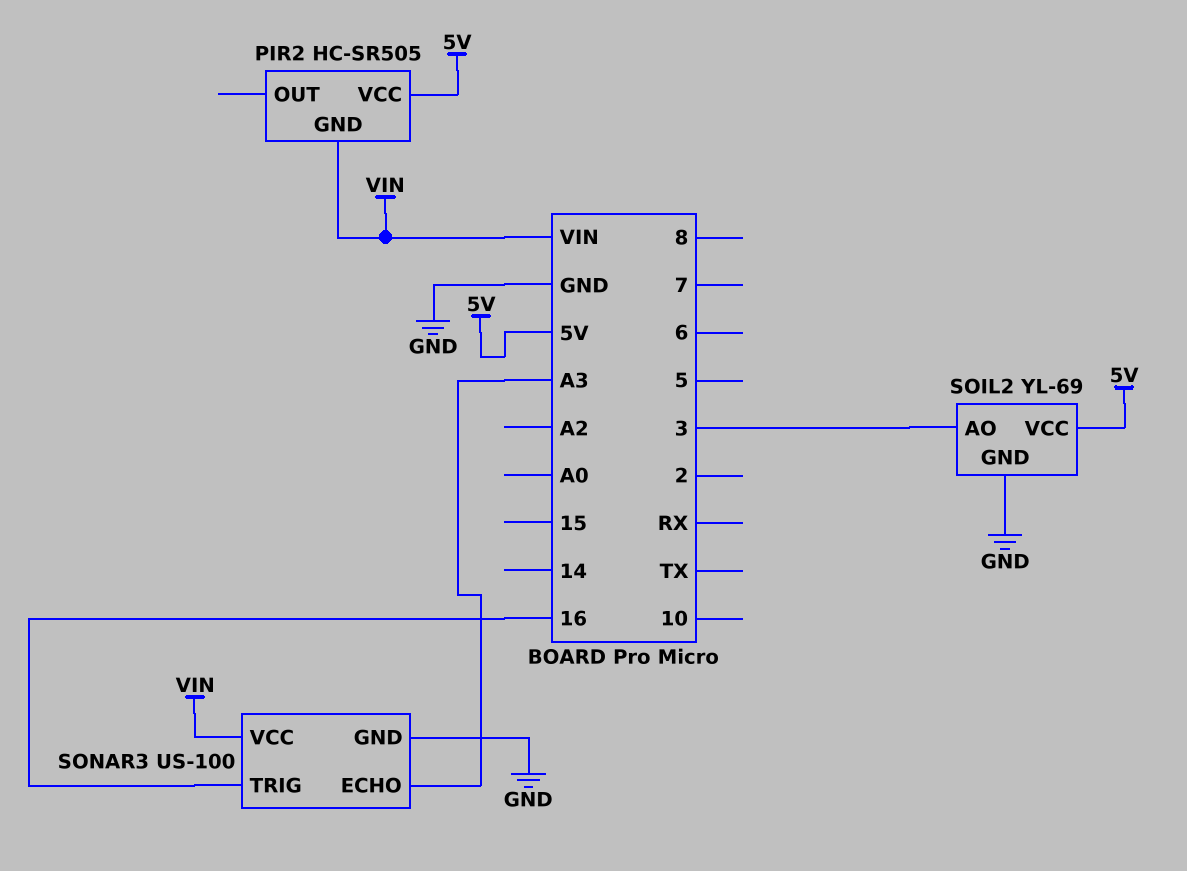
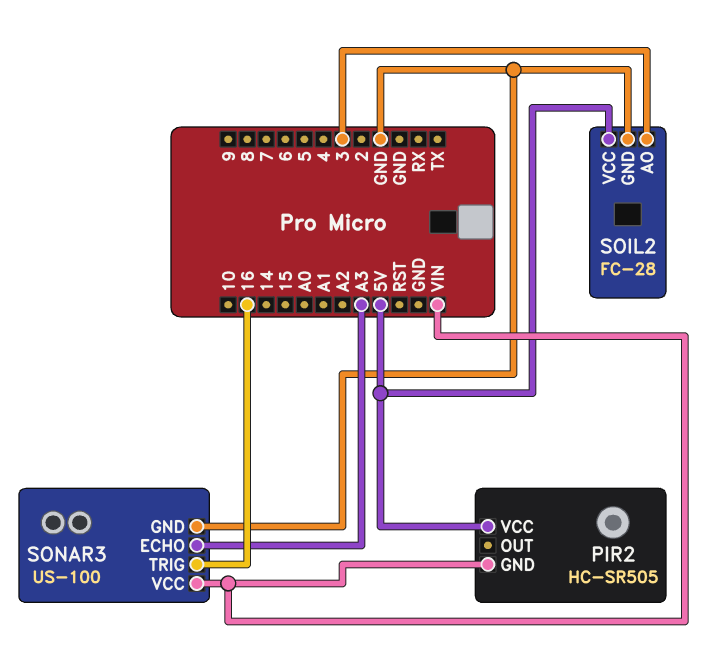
SOIL2: YL-69 -> FC-28

